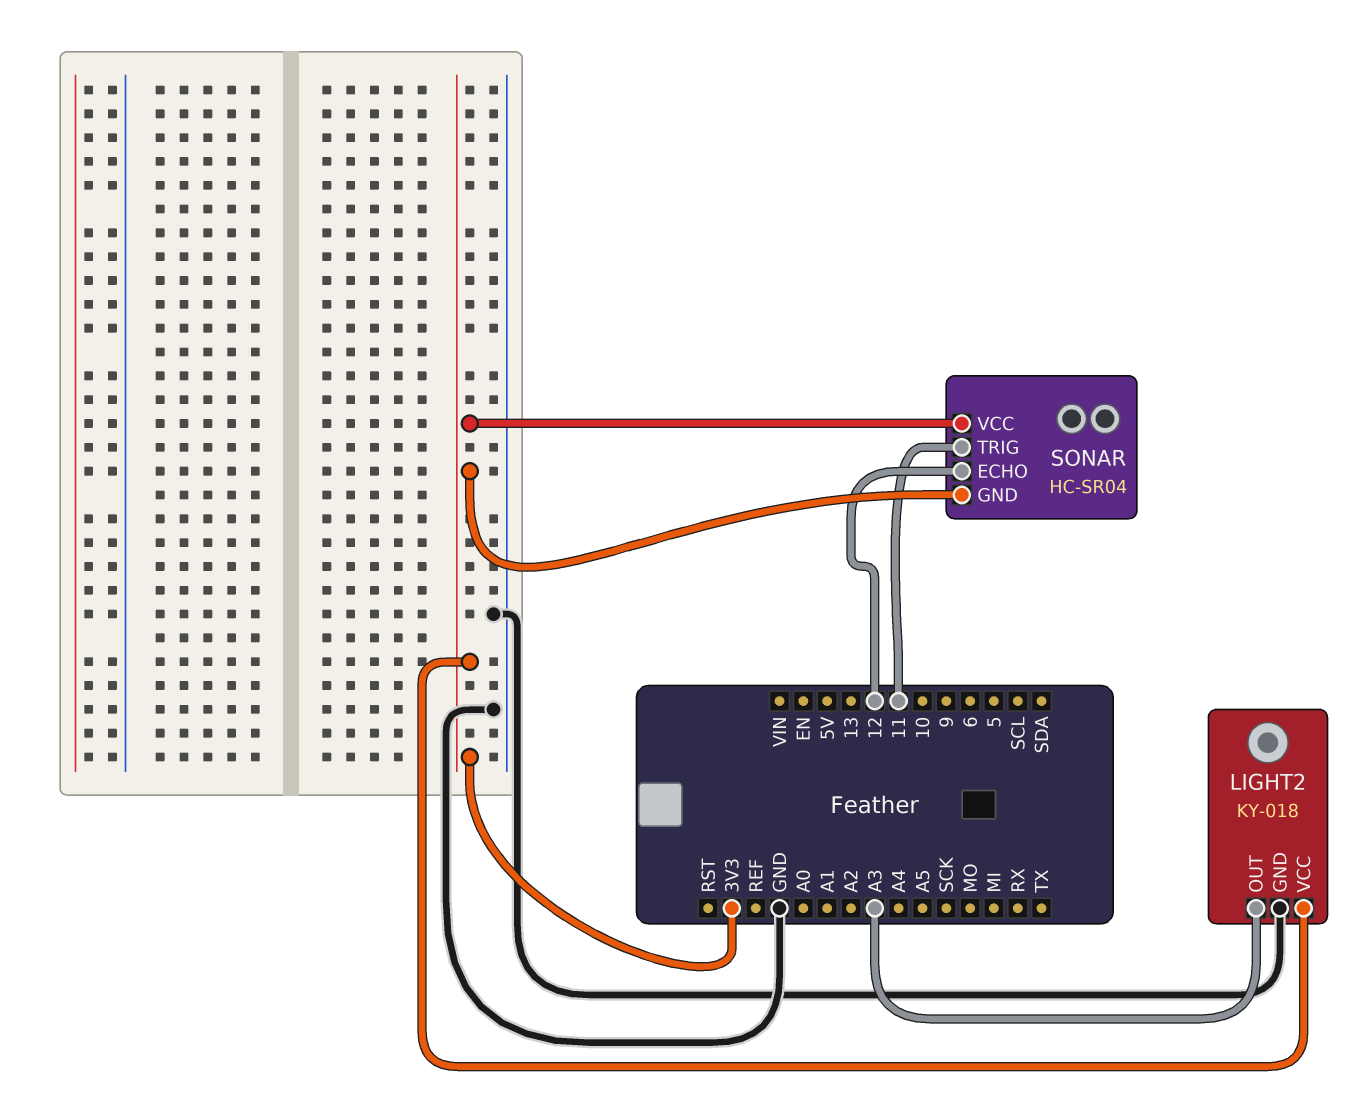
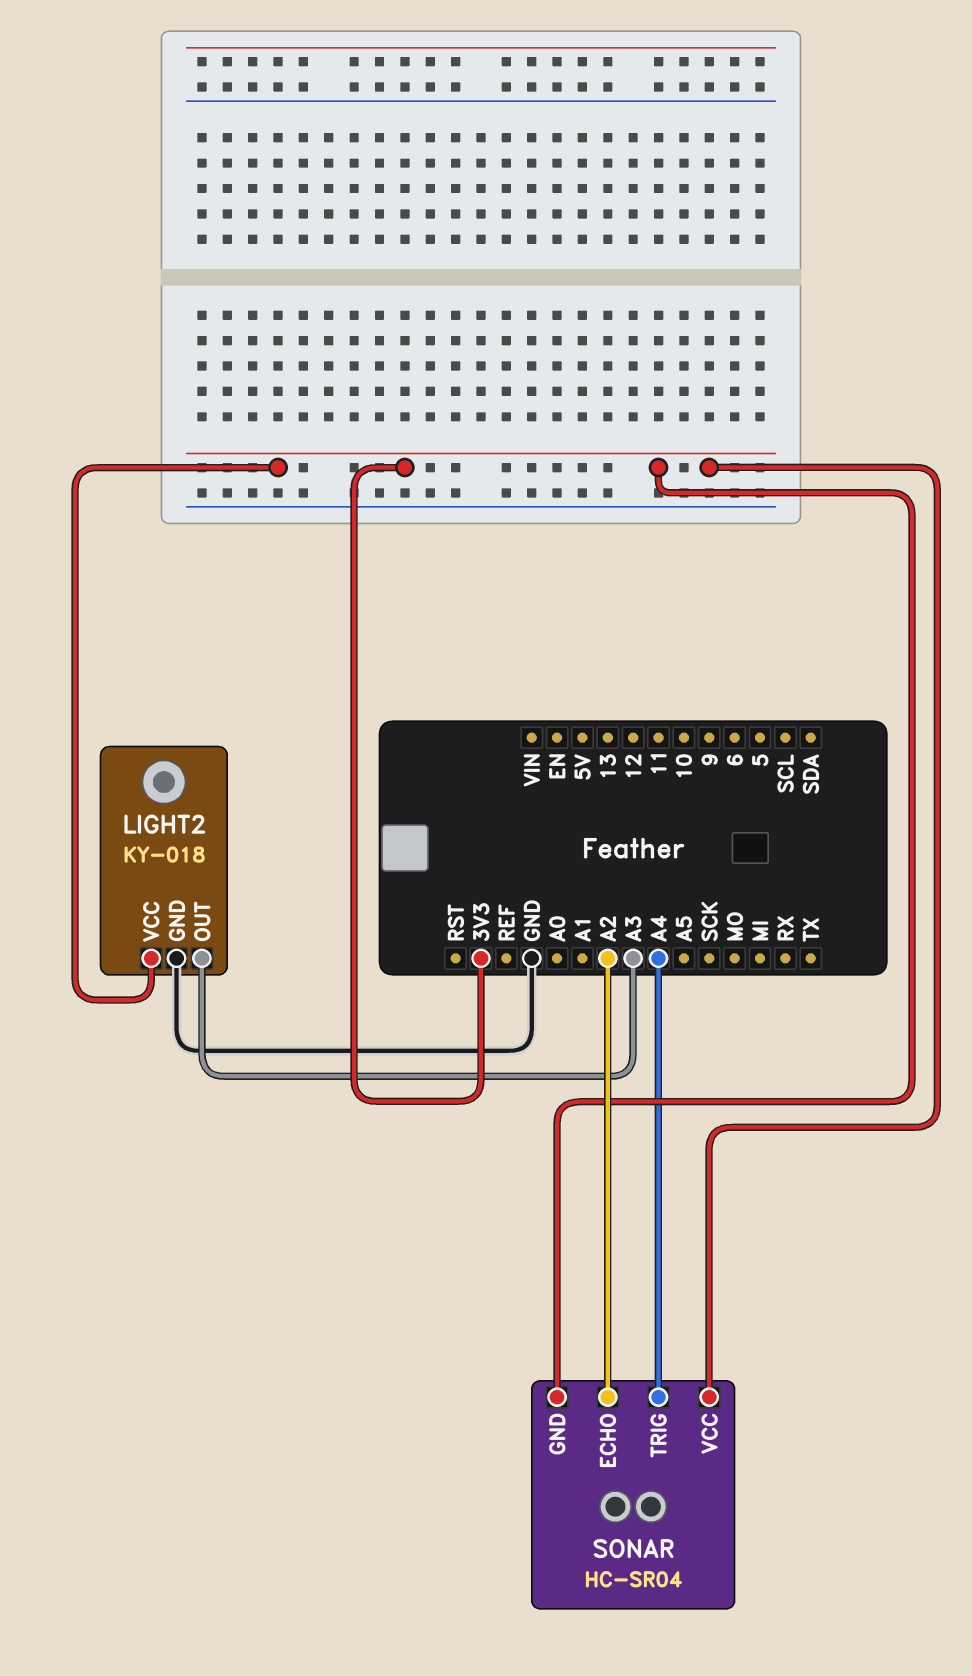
SONAR pin ECHO: 12 -> A2
SONAR pin TRIG: 11 -> A4

